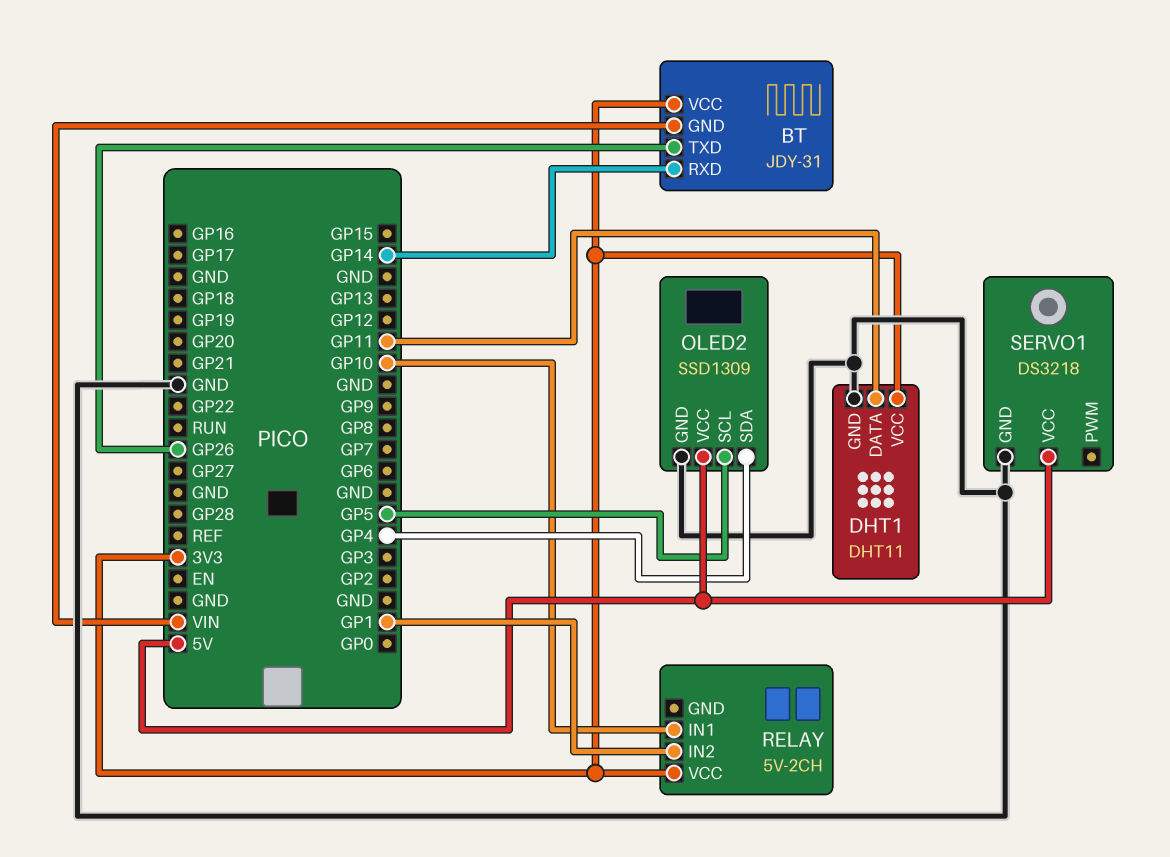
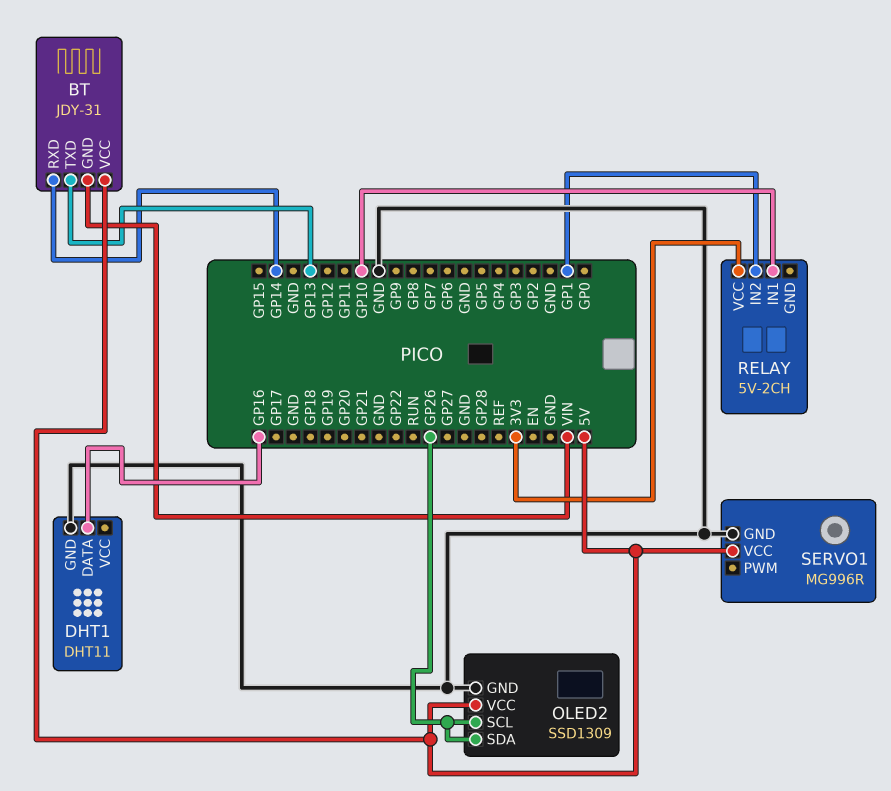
BT pin TXD: GP26 -> GP13
BT pin VCC: 3V3 -> 5V
DHT1 pin DATA: GP11 -> GP16
DHT1 pin VCC: 3V3 -> none
OLED2 pin SCL: GP5 -> GP26
OLED2 pin SDA: GP4 -> GP26
SERVO1: DS3218 -> MG996R

